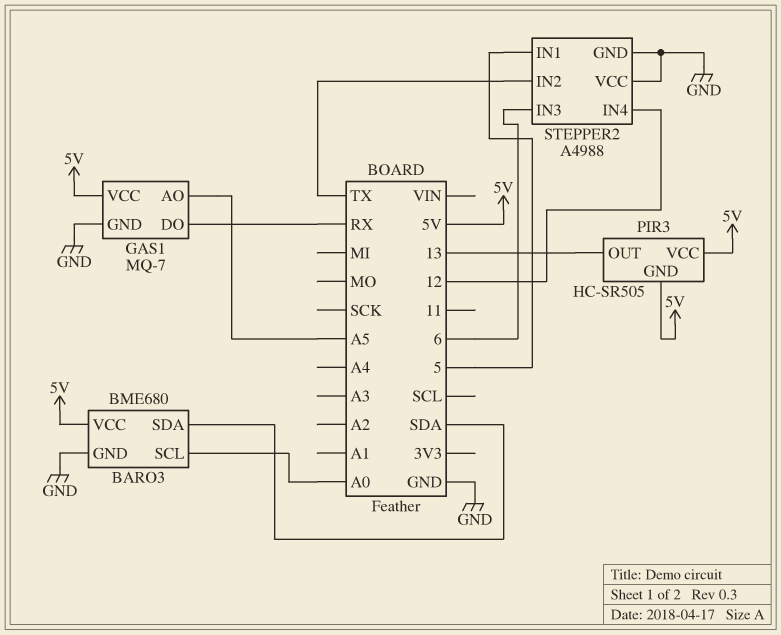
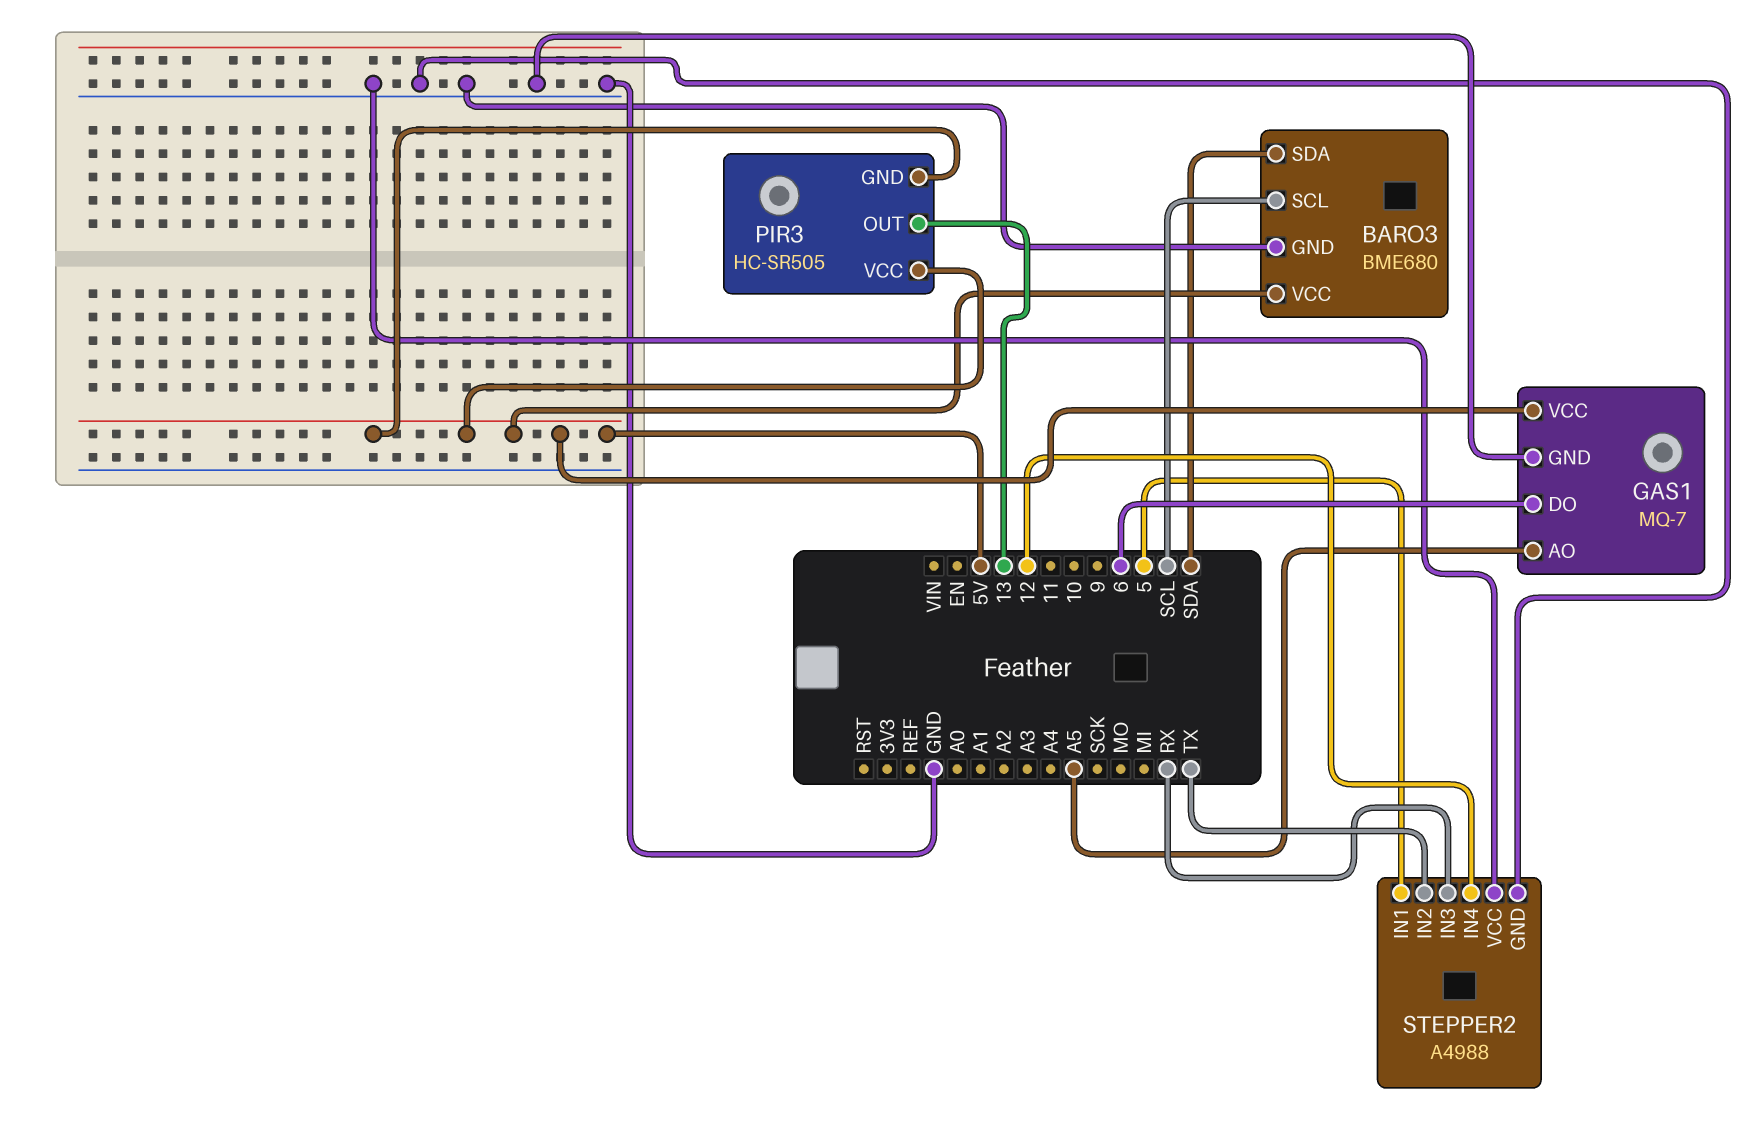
BARO3 pin SCL: A0 -> SCL
GAS1 pin DO: RX -> 6
STEPPER2 pin IN3: 6 -> RX

